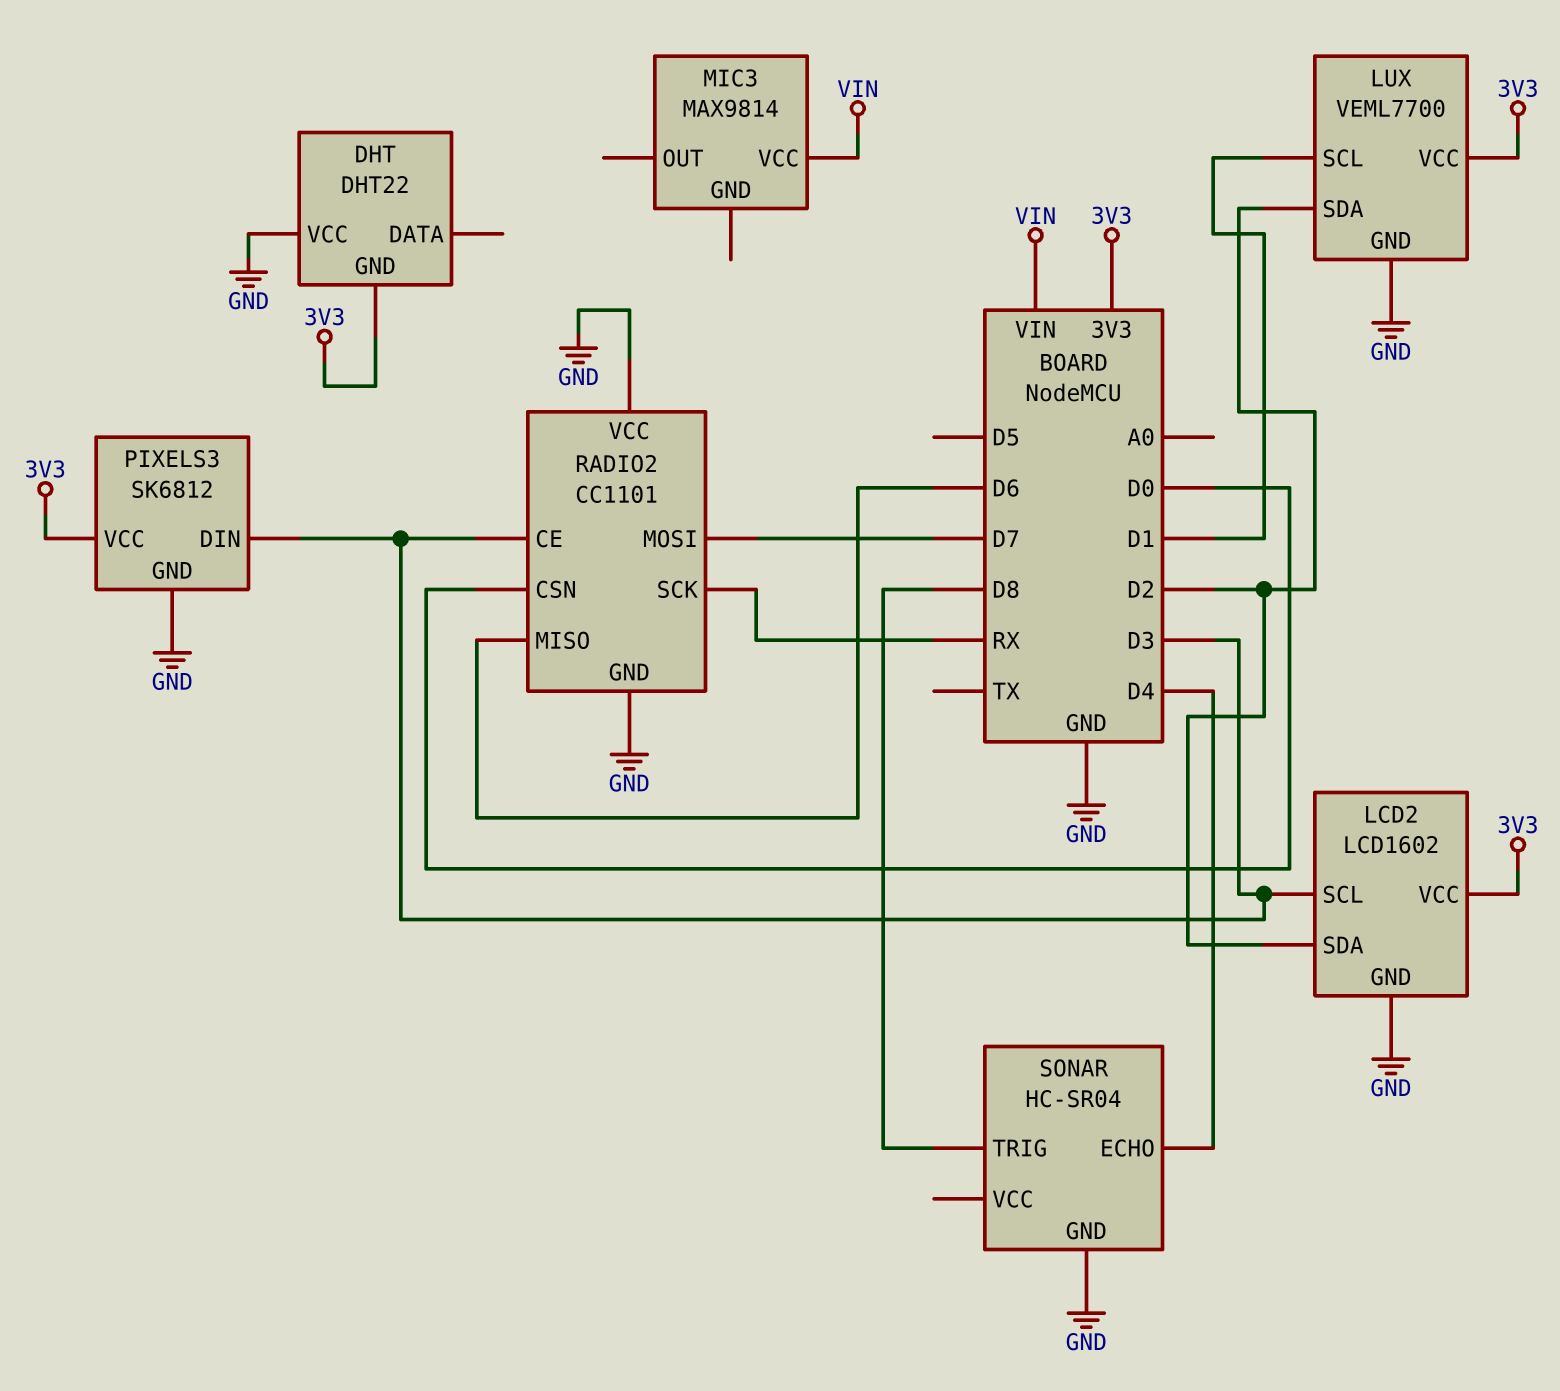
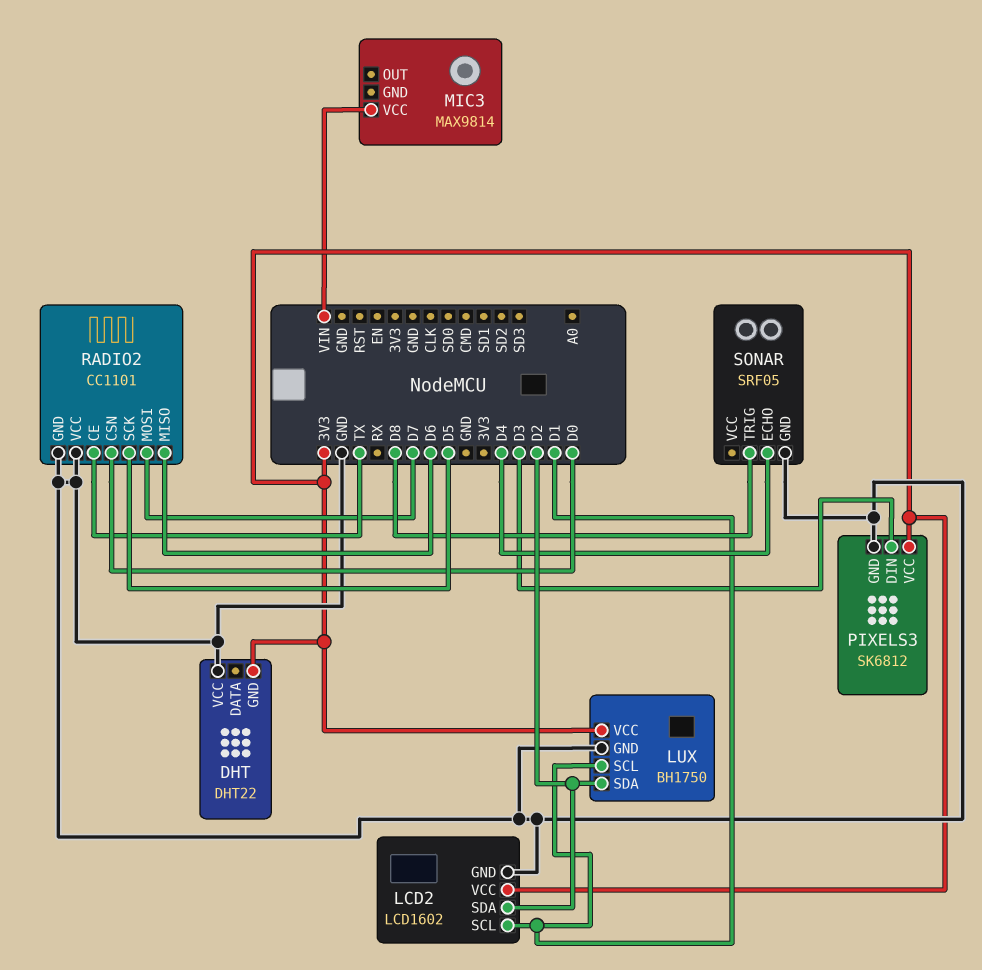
LCD2 pin SCL: D3 -> D1
LUX: VEML7700 -> BH1750
RADIO2 pin CE: D3 -> TX
RADIO2 pin SCK: RX -> D5
SONAR: HC-SR04 -> SRF05

